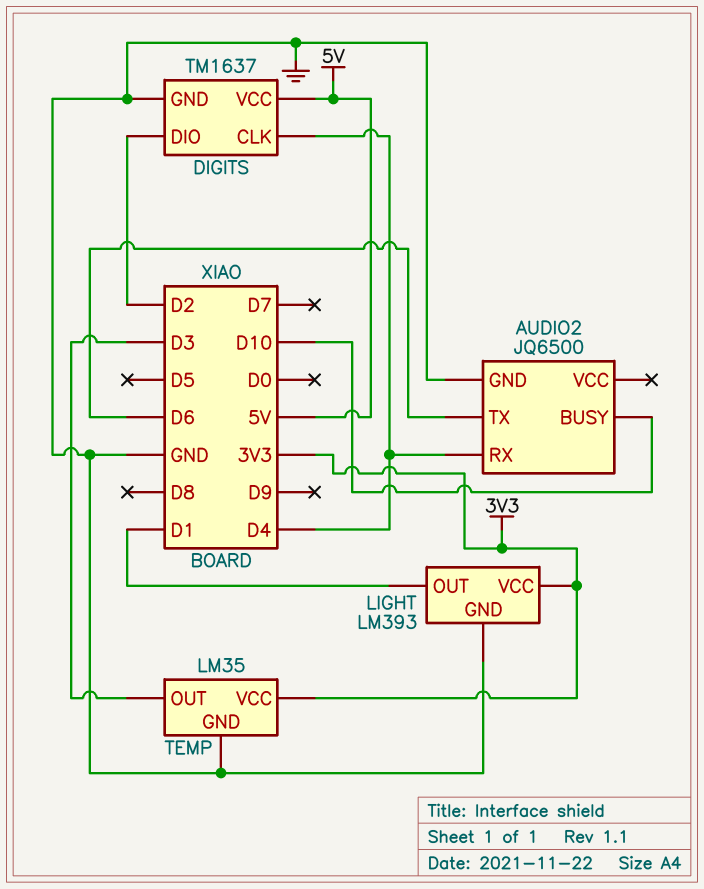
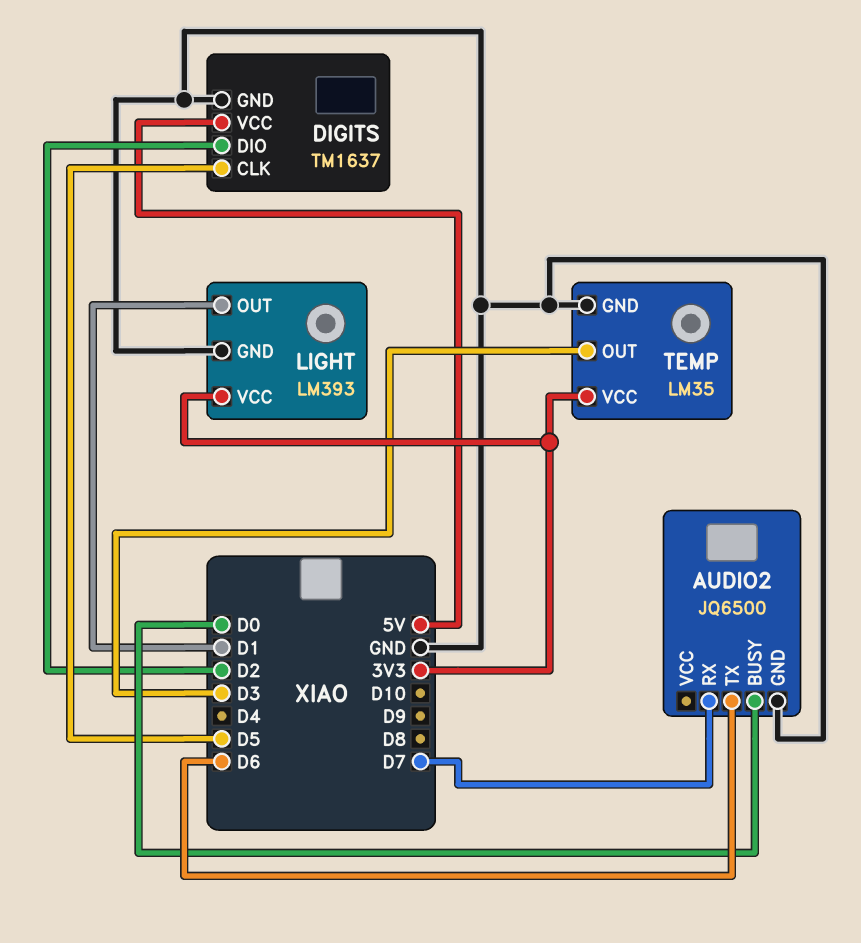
AUDIO2 pin BUSY: D10 -> D0
AUDIO2 pin RX: D4 -> D7
DIGITS pin CLK: D4 -> D5

